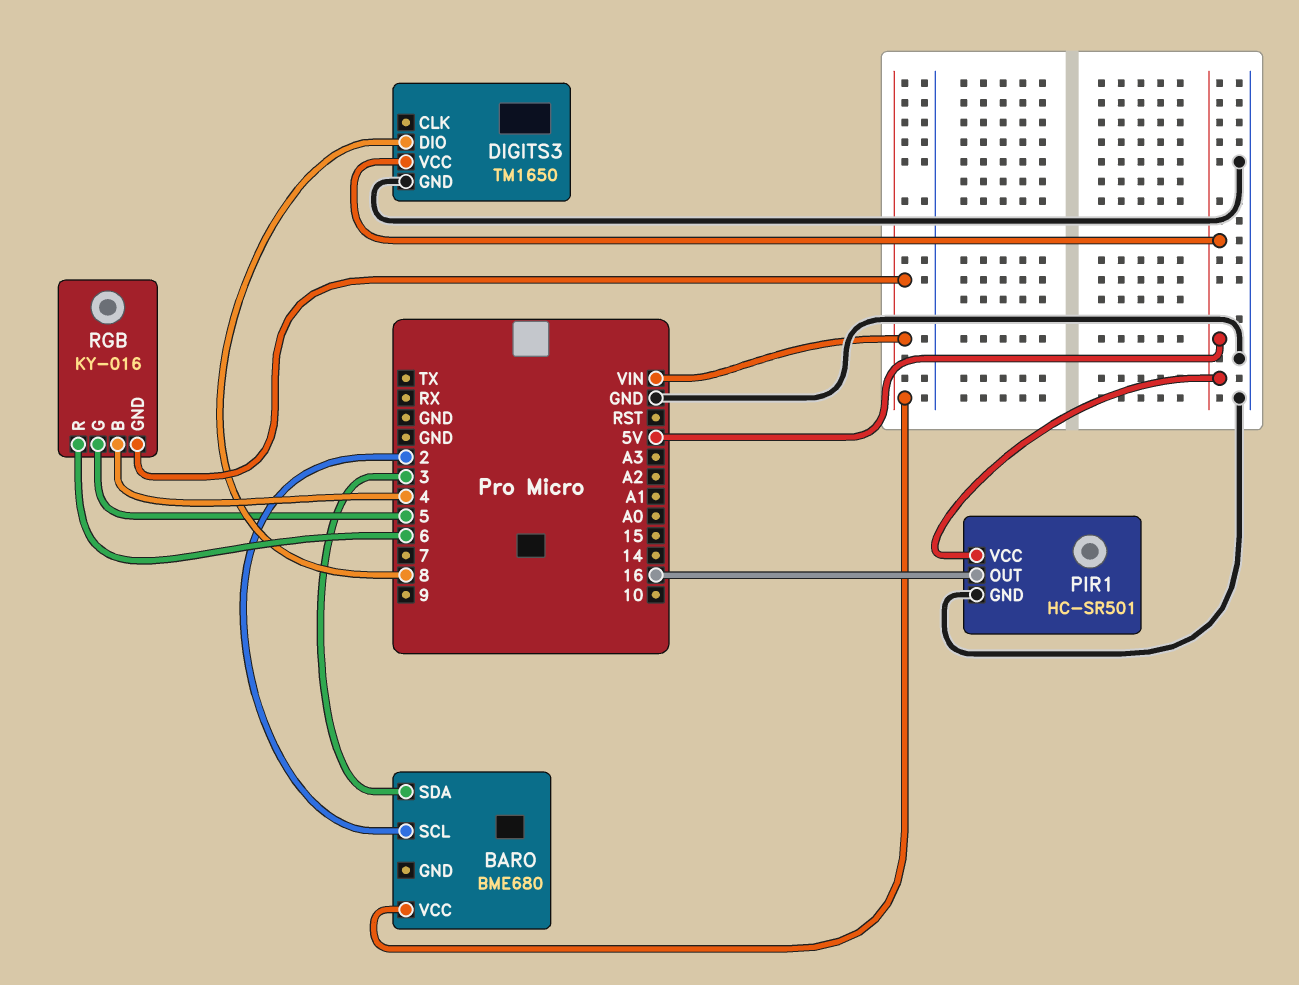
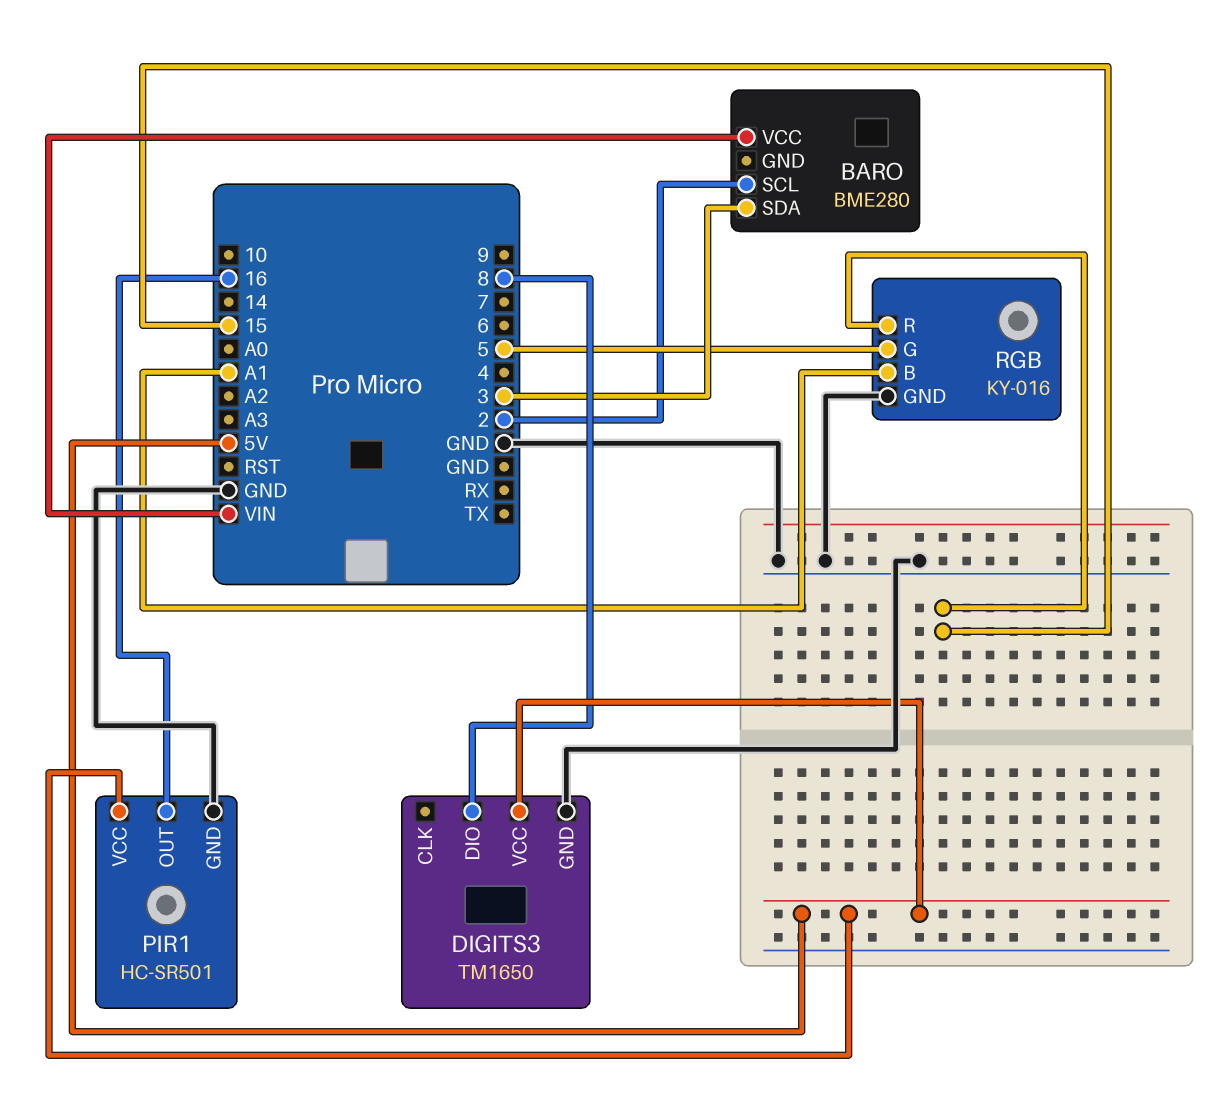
BARO: BME680 -> BME280
RGB pin B: 4 -> A1
RGB pin GND: VIN -> GND
RGB pin R: 6 -> 15

